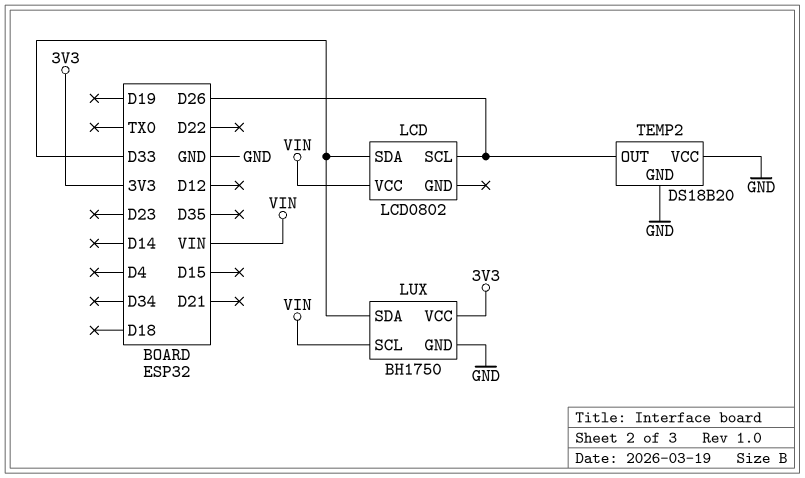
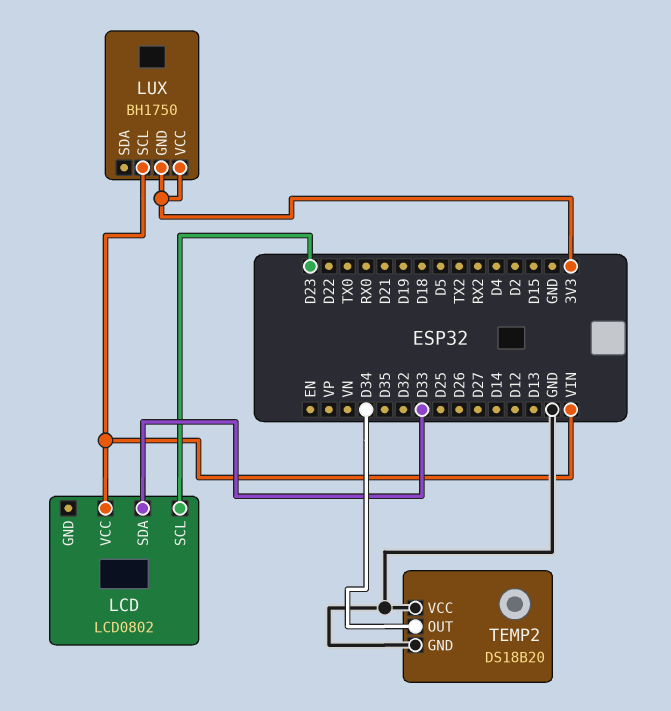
LCD pin SCL: D26 -> D23
LUX pin GND: GND -> 3V3
LUX pin SDA: D33 -> none
TEMP2 pin OUT: D26 -> D34

